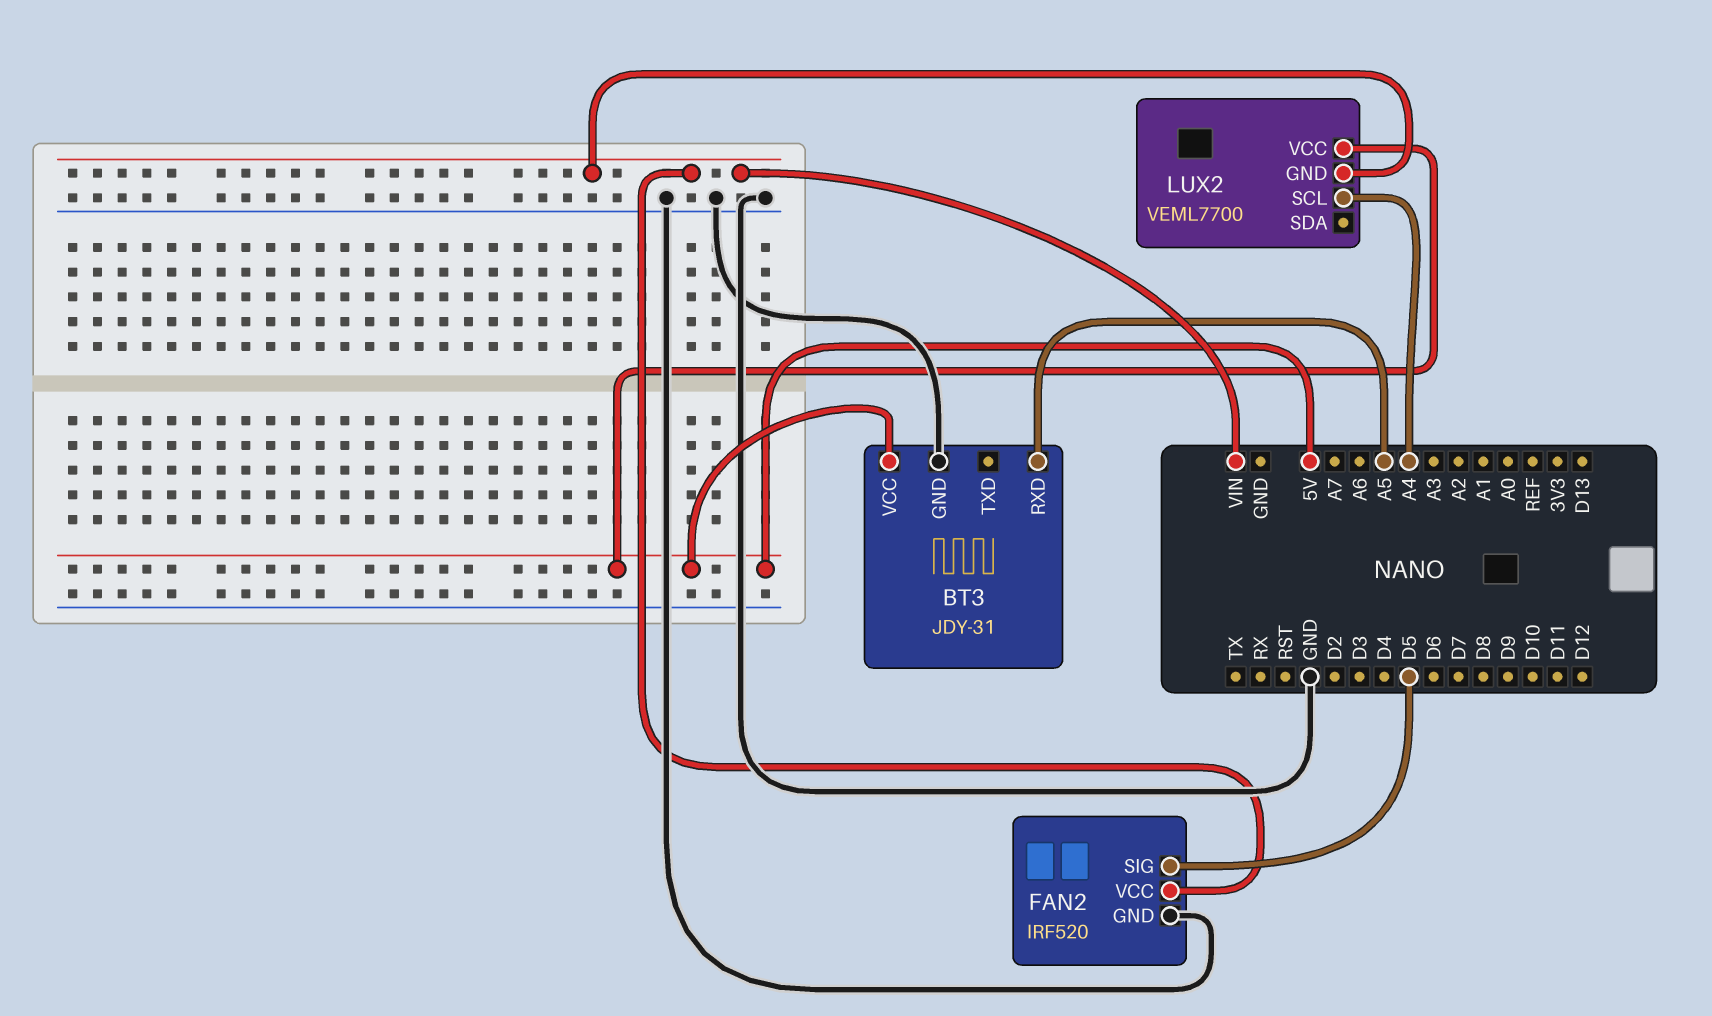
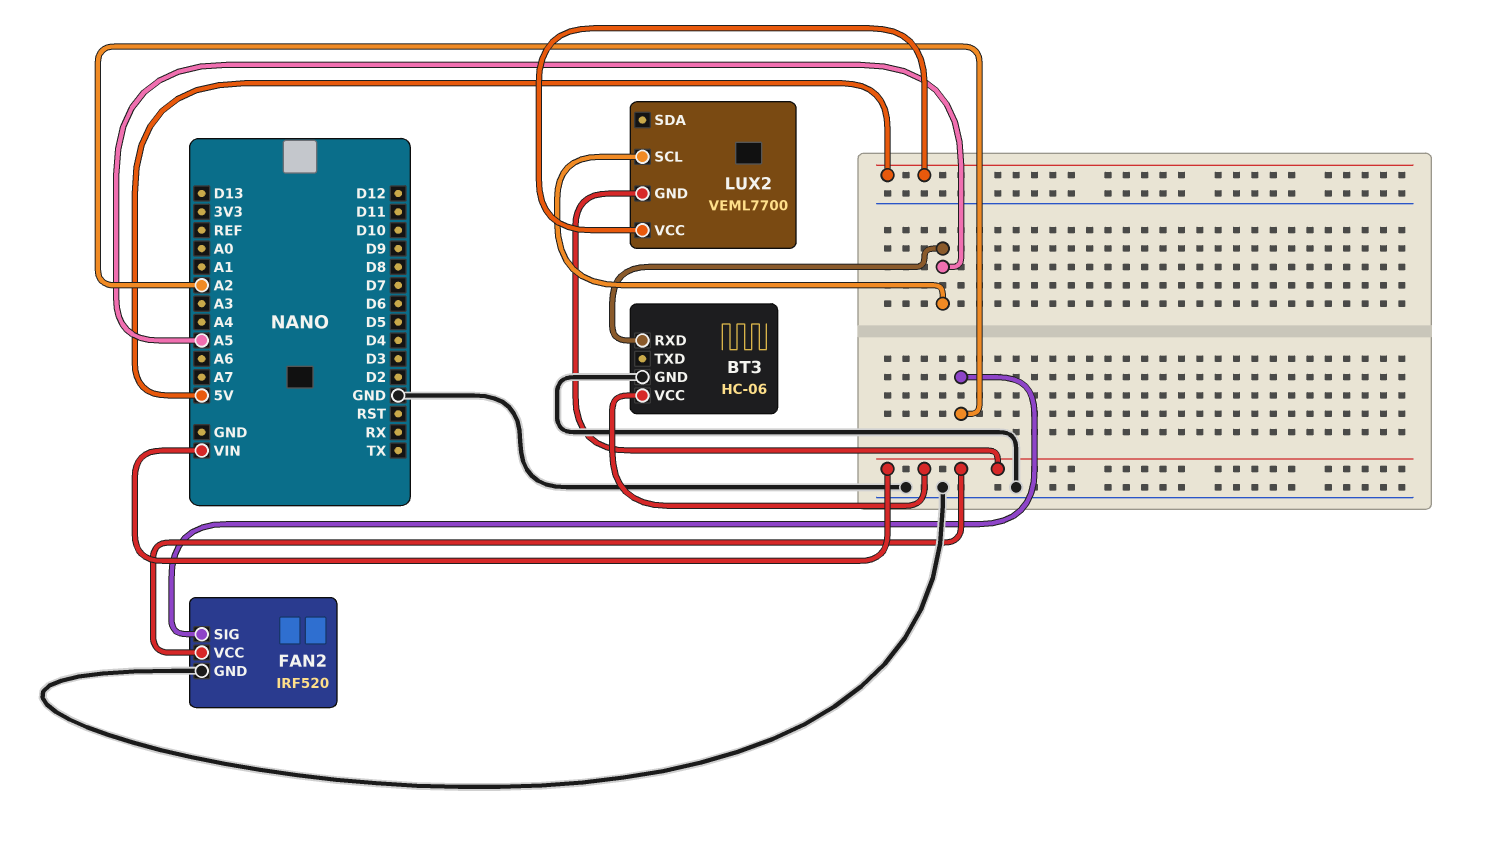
BT3: JDY-31 -> HC-06
BT3 pin VCC: 5V -> VIN
FAN2 pin SIG: D5 -> A2
LUX2 pin SCL: A4 -> A5

